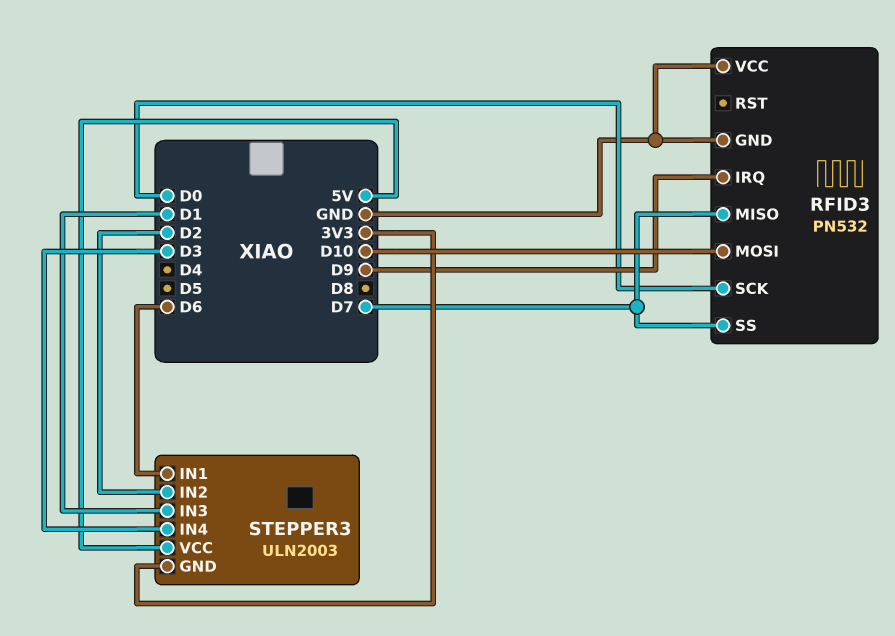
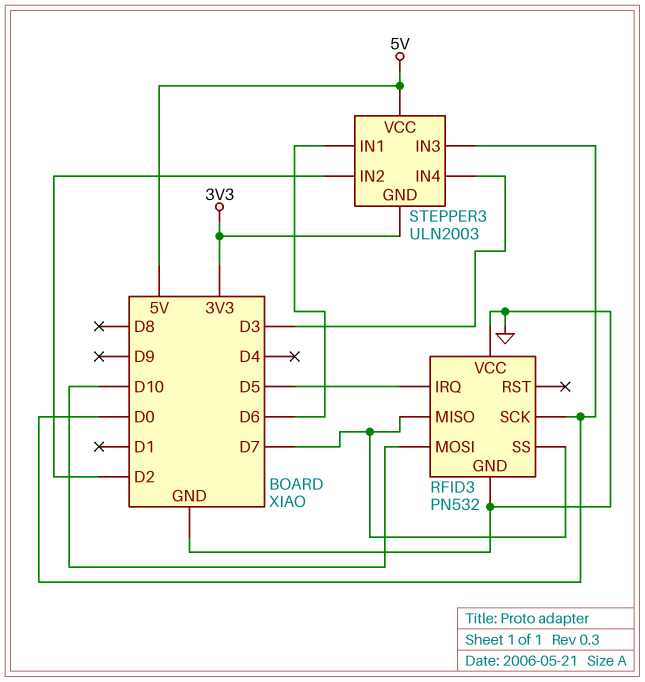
RFID3 pin IRQ: D9 -> D5
STEPPER3 pin IN3: D1 -> D0

